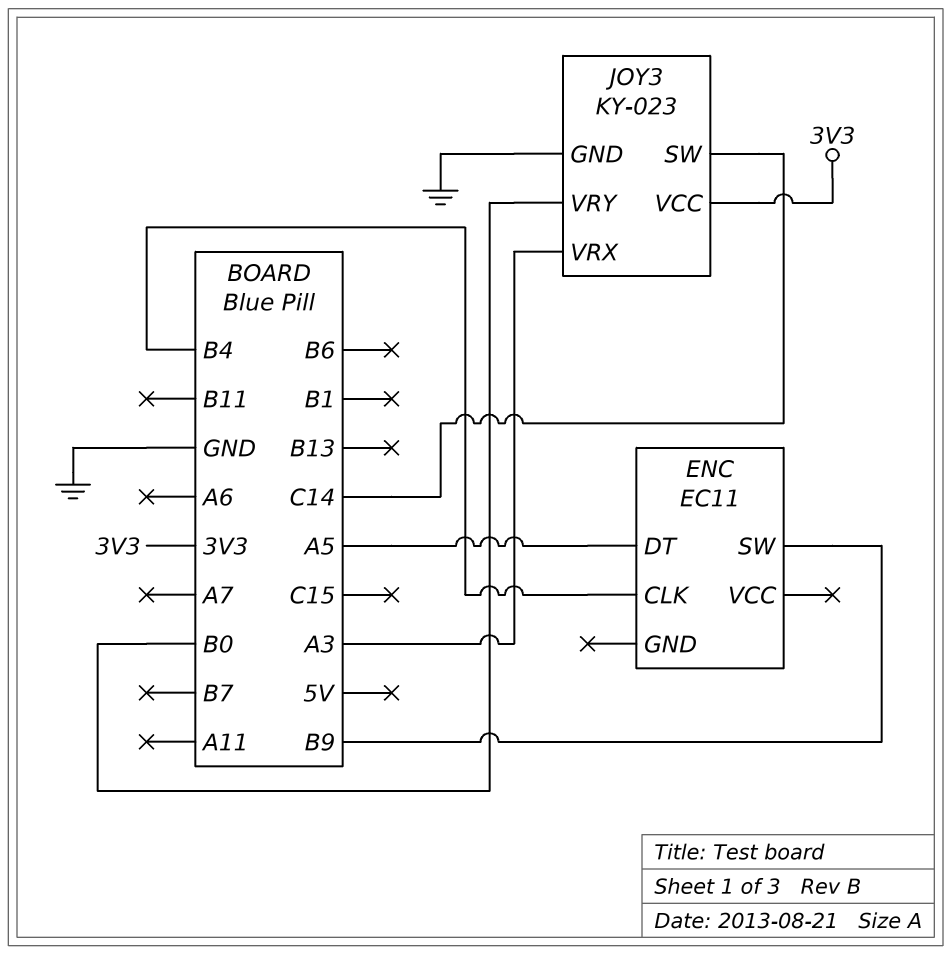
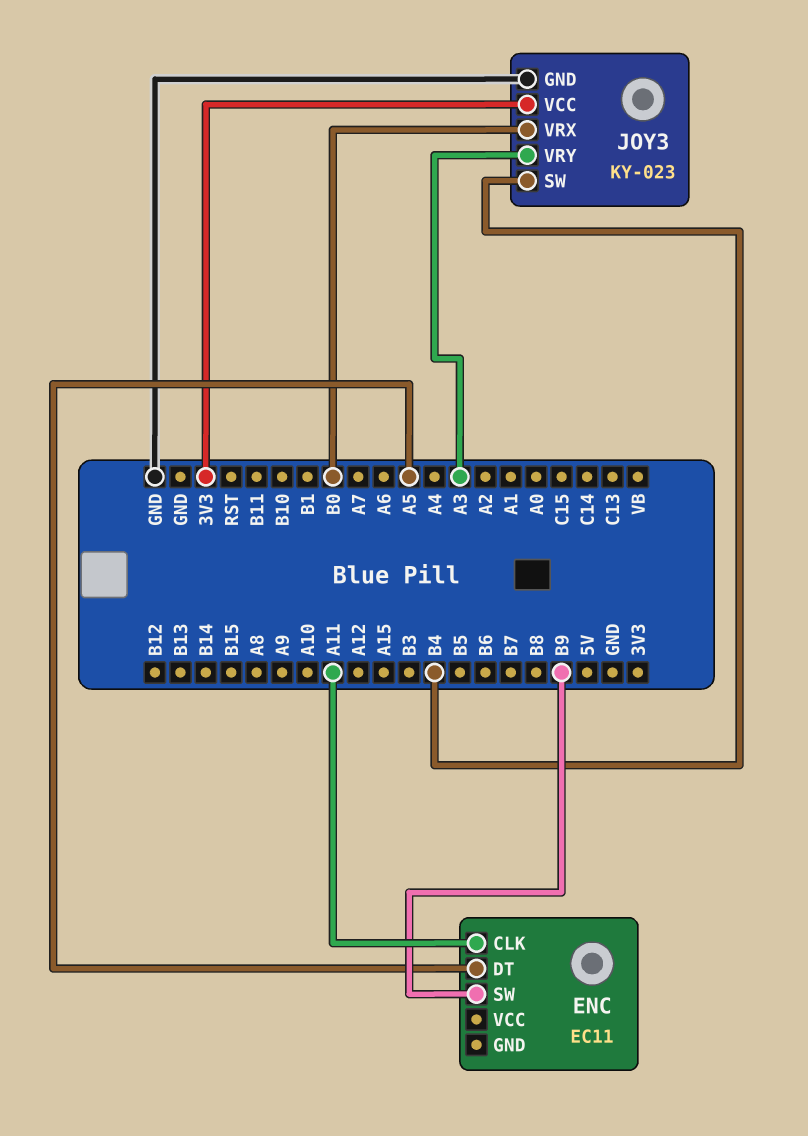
ENC pin CLK: B4 -> A11
JOY3 pin SW: C14 -> B4
JOY3 pin VRX: A3 -> B0
JOY3 pin VRY: B0 -> A3

